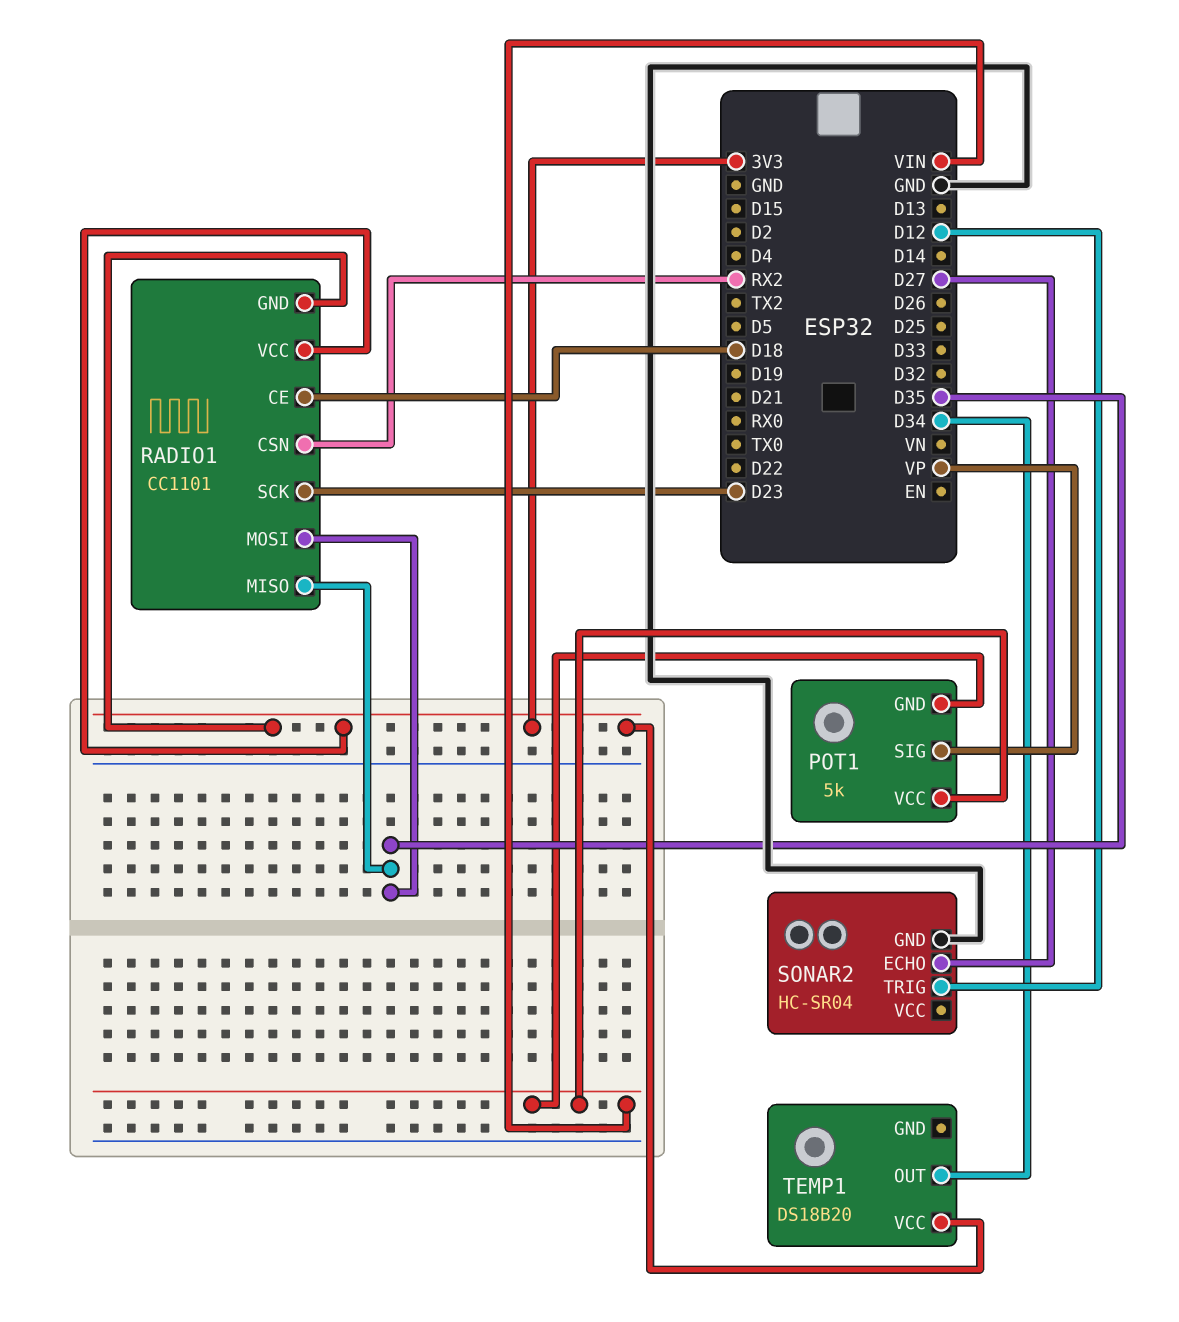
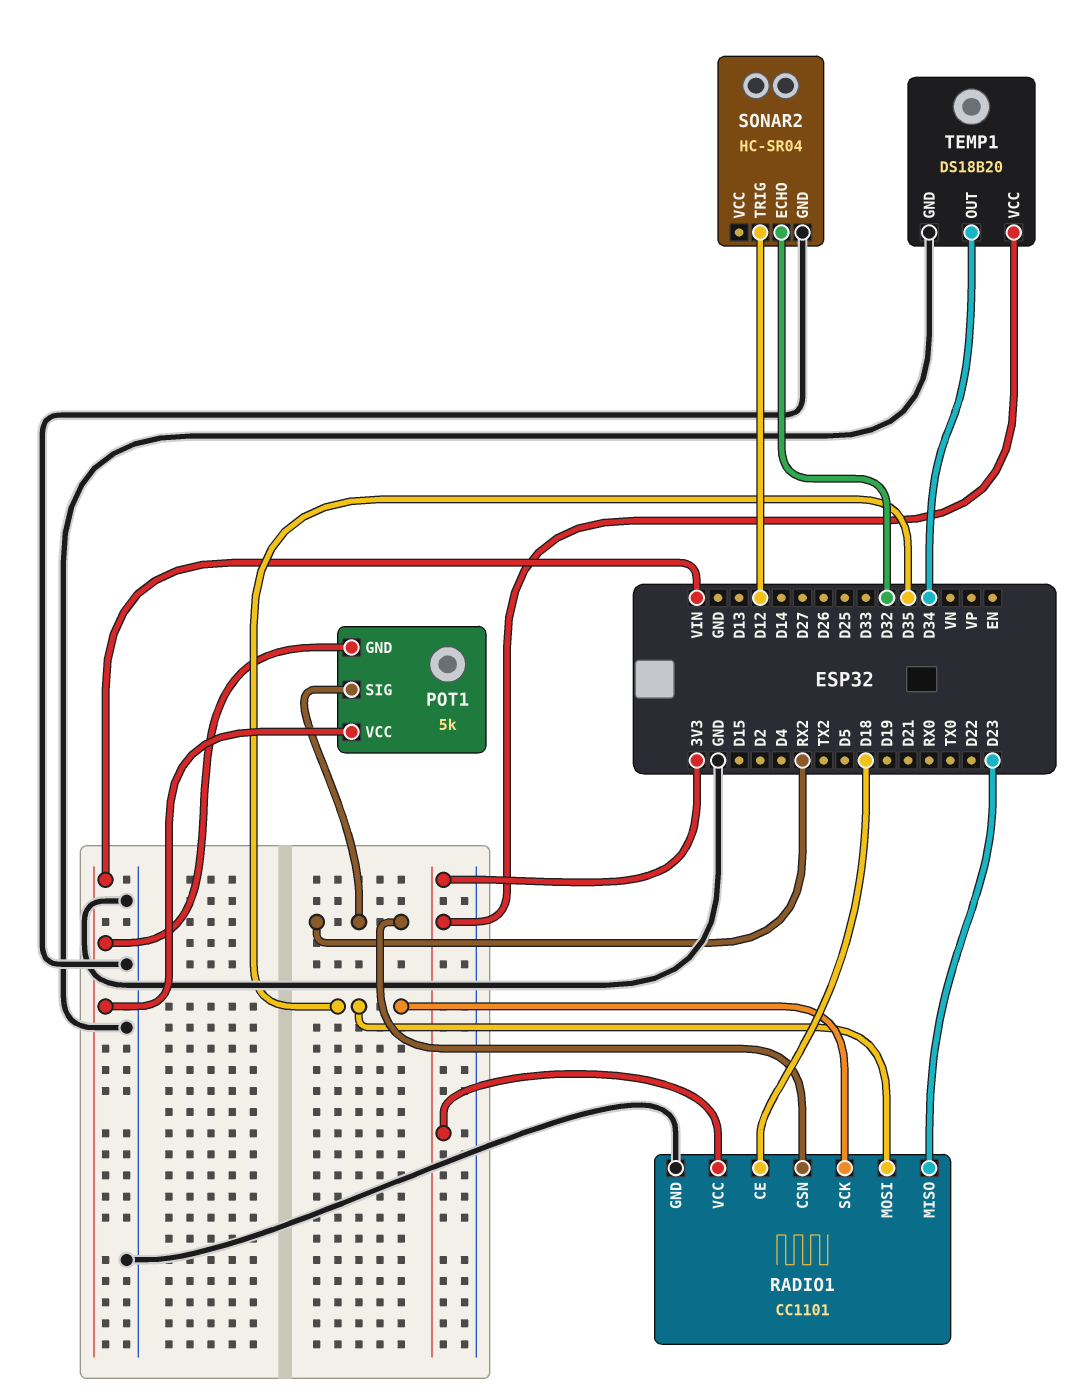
POT1 pin SIG: VP -> RX2
RADIO1 pin GND: 3V3 -> GND
RADIO1 pin MISO: D35 -> D23
RADIO1 pin SCK: D23 -> D35
SONAR2 pin ECHO: D27 -> D32
TEMP1 pin GND: none -> GND

